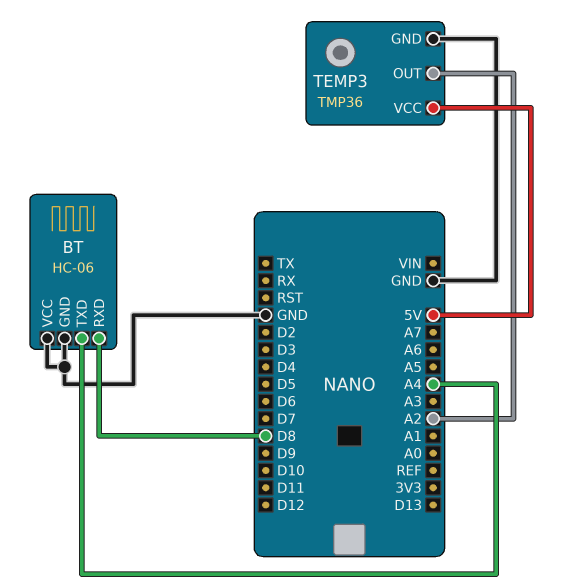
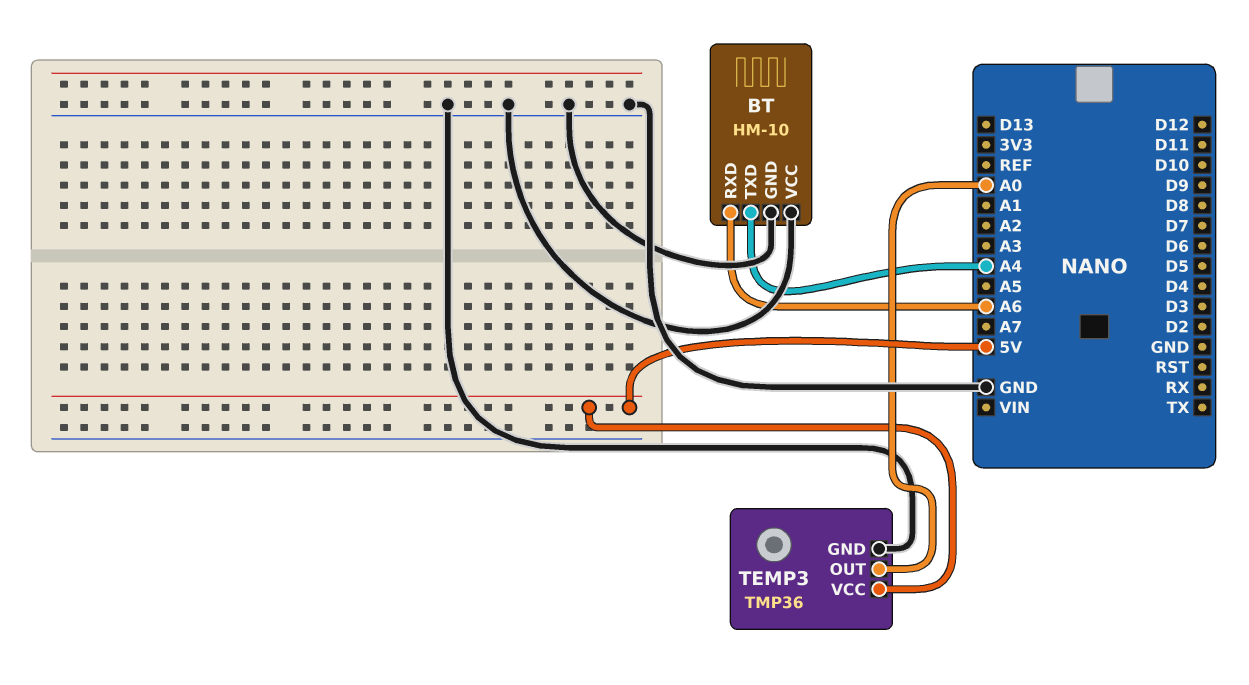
BT: HC-06 -> HM-10
BT pin RXD: D8 -> A6
TEMP3 pin OUT: A2 -> A0

